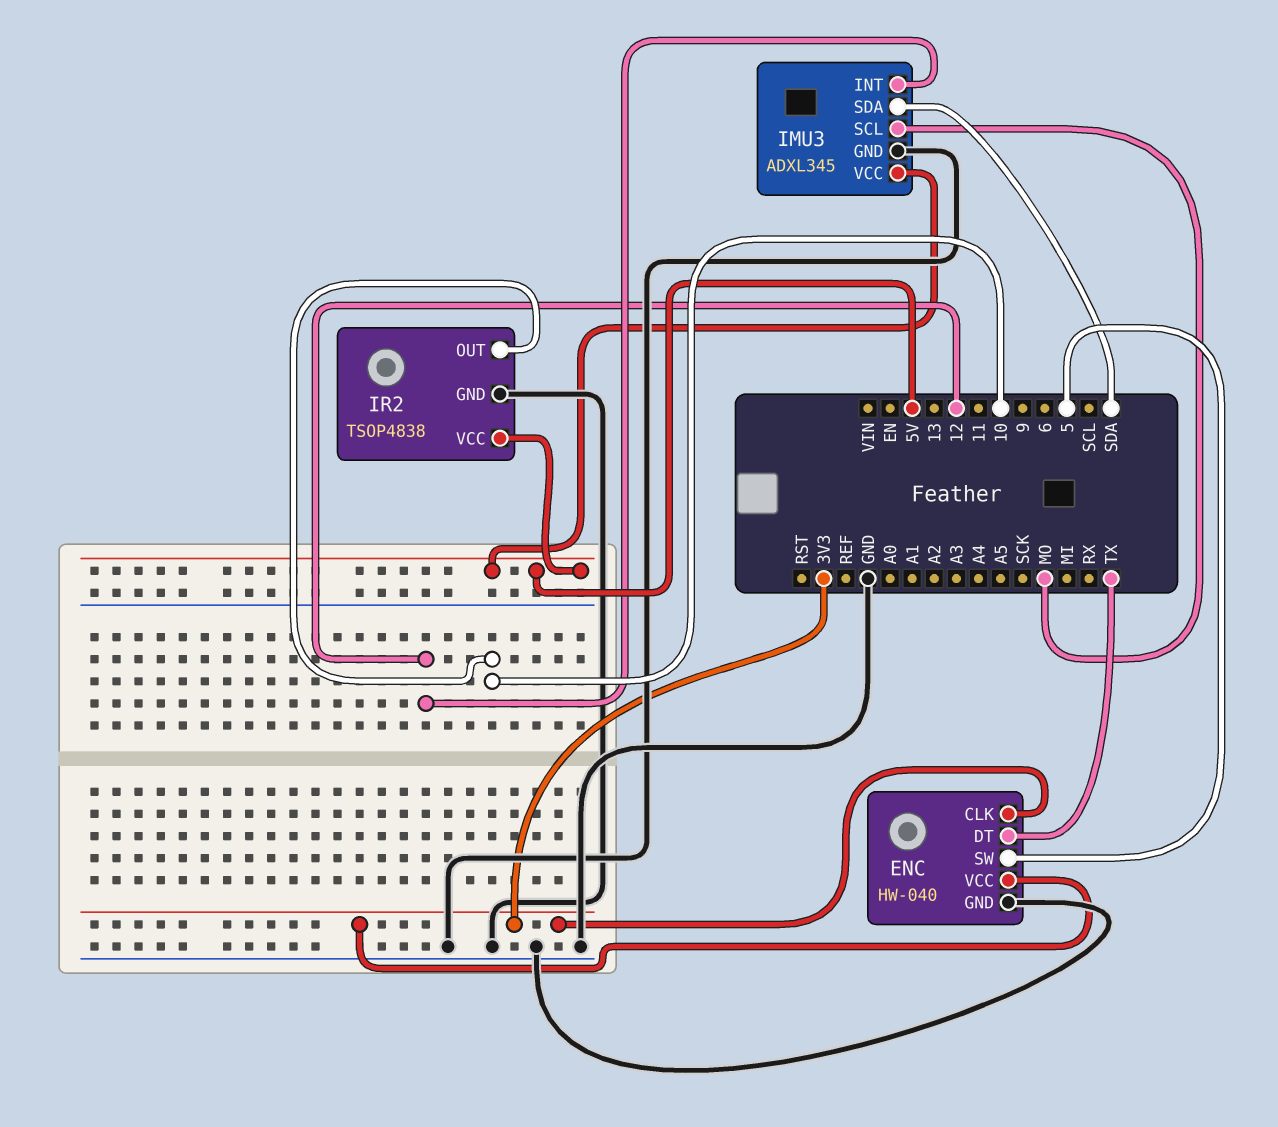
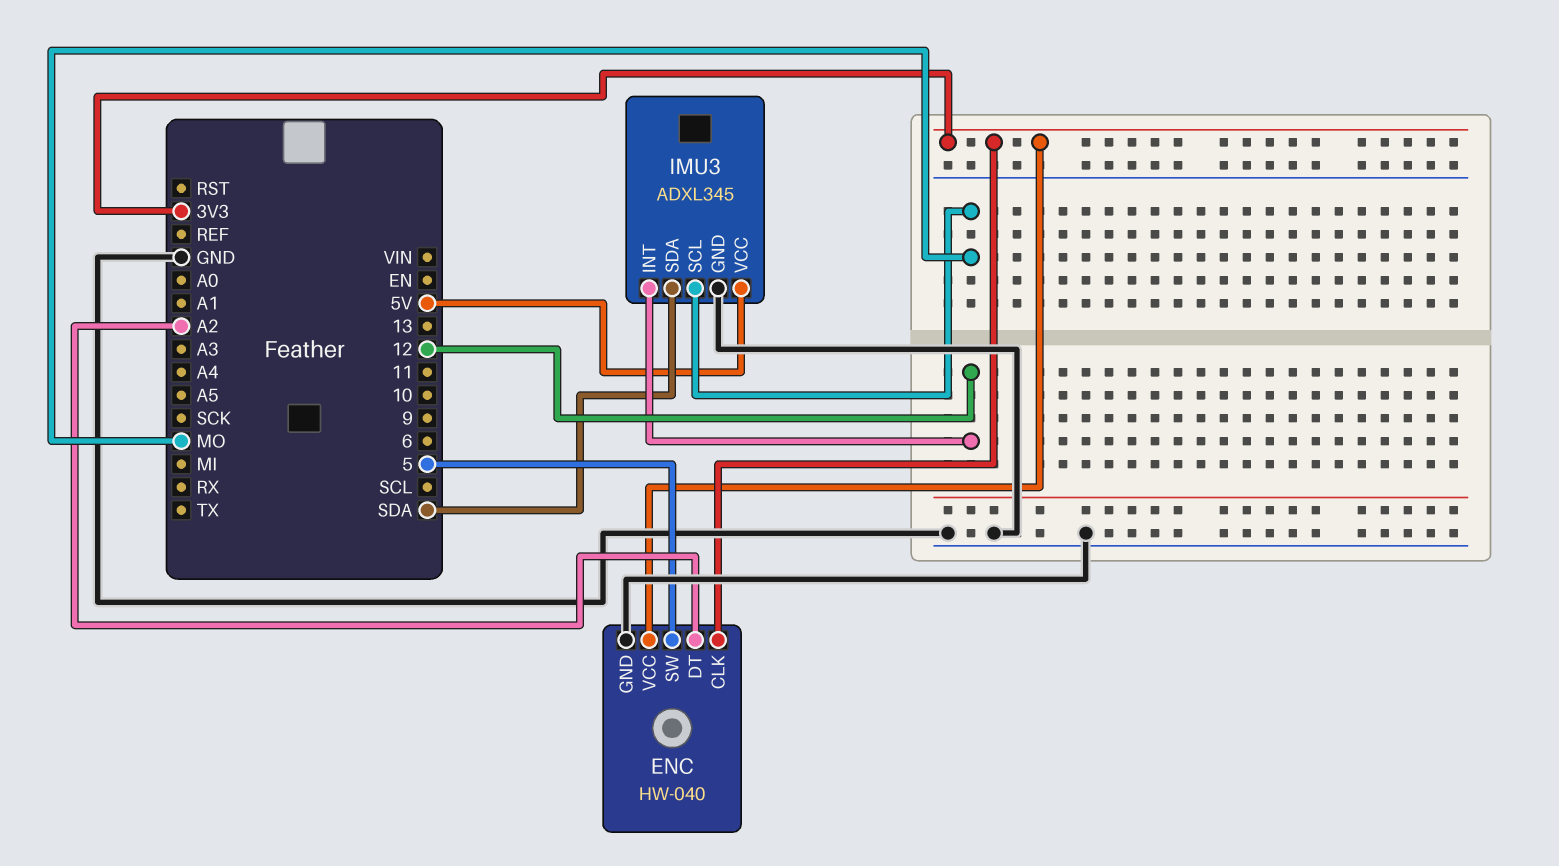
ENC pin DT: TX -> A2
IR2: TSOP4838 -> none
IR2 pin GND: GND -> none
IR2 pin OUT: 10 -> none
IR2 pin VCC: 5V -> none

